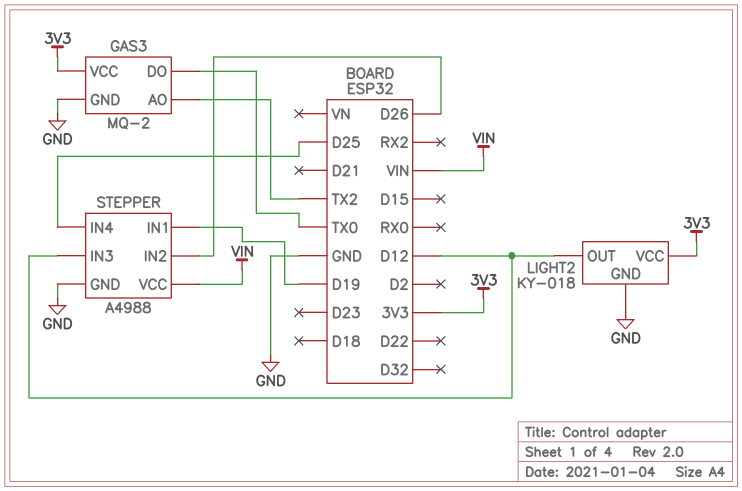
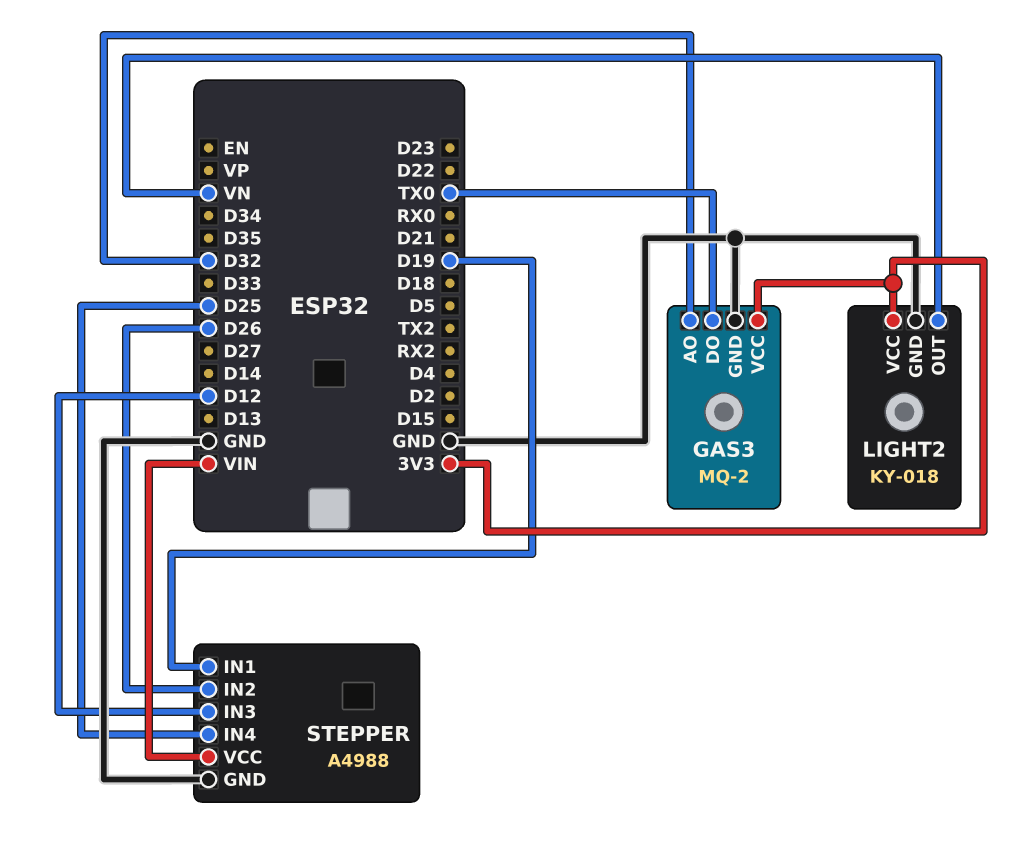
GAS3 pin AO: TX2 -> D32
LIGHT2 pin OUT: D12 -> VN

